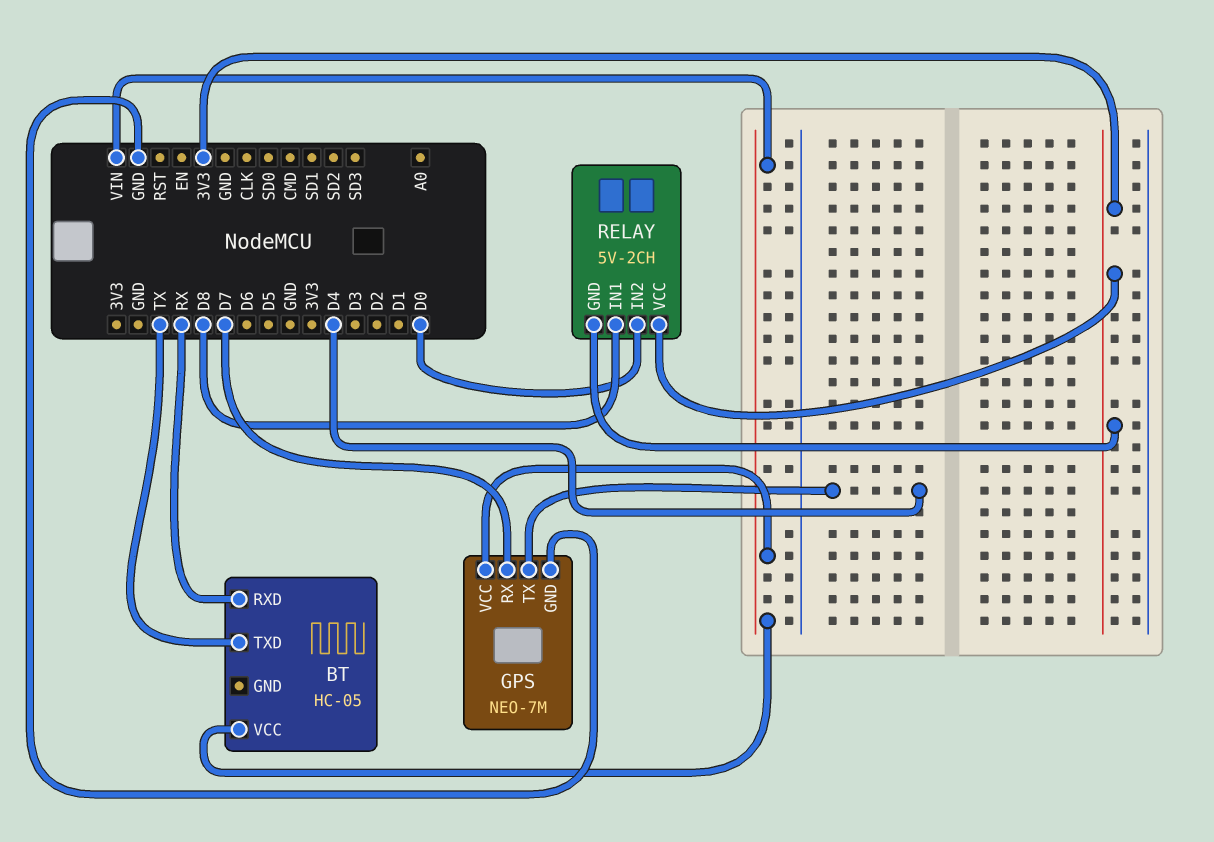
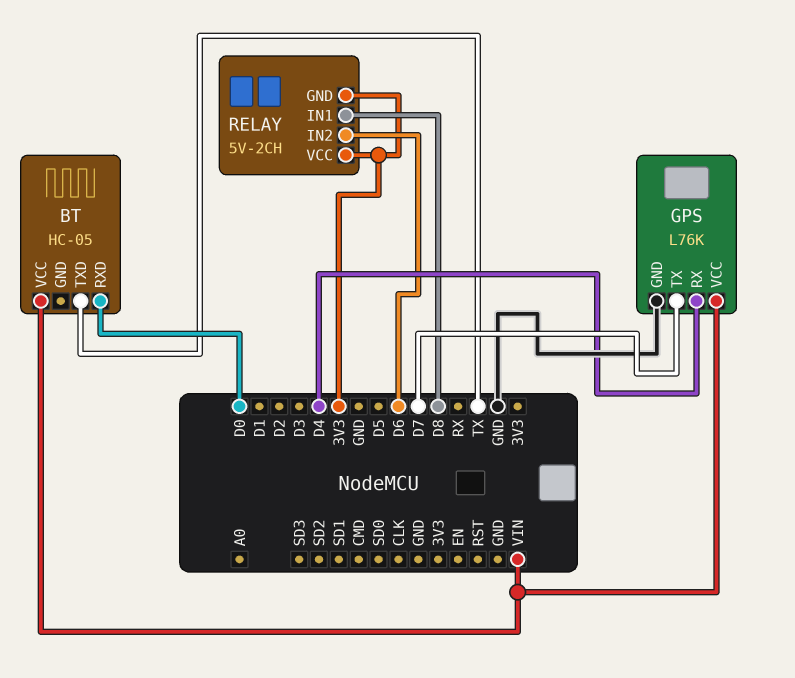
BT pin RXD: RX -> D0
GPS: NEO-7M -> L76K
GPS pin RX: D7 -> D4
GPS pin TX: D4 -> D7
RELAY pin IN2: D0 -> D6

